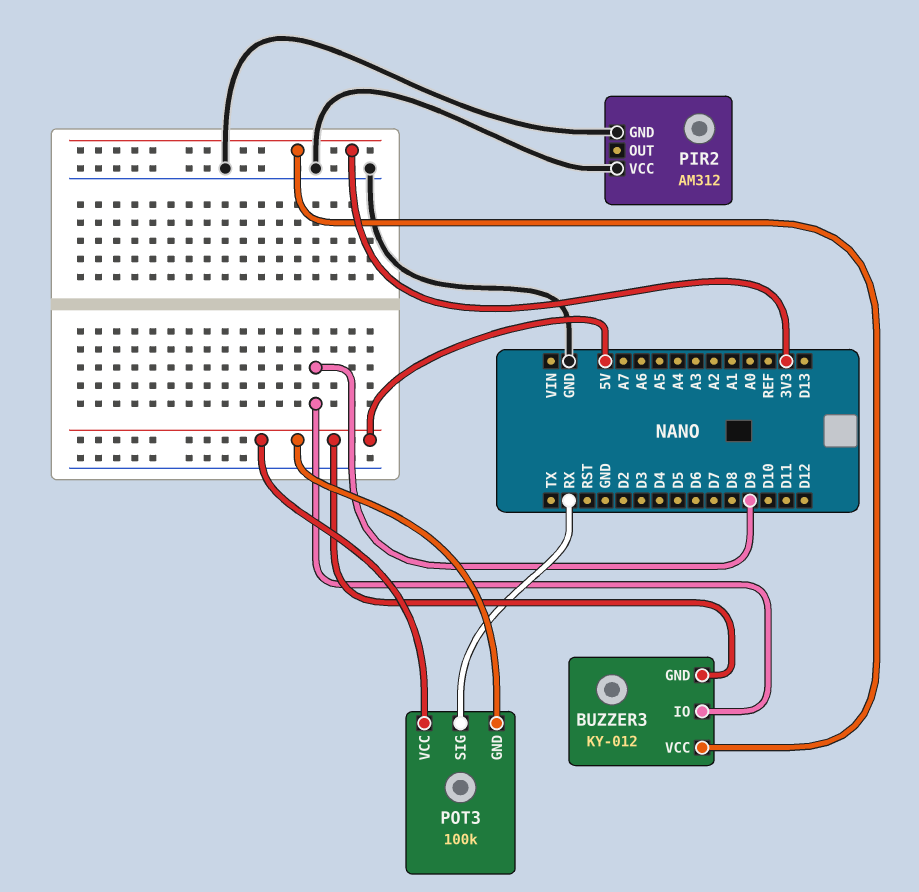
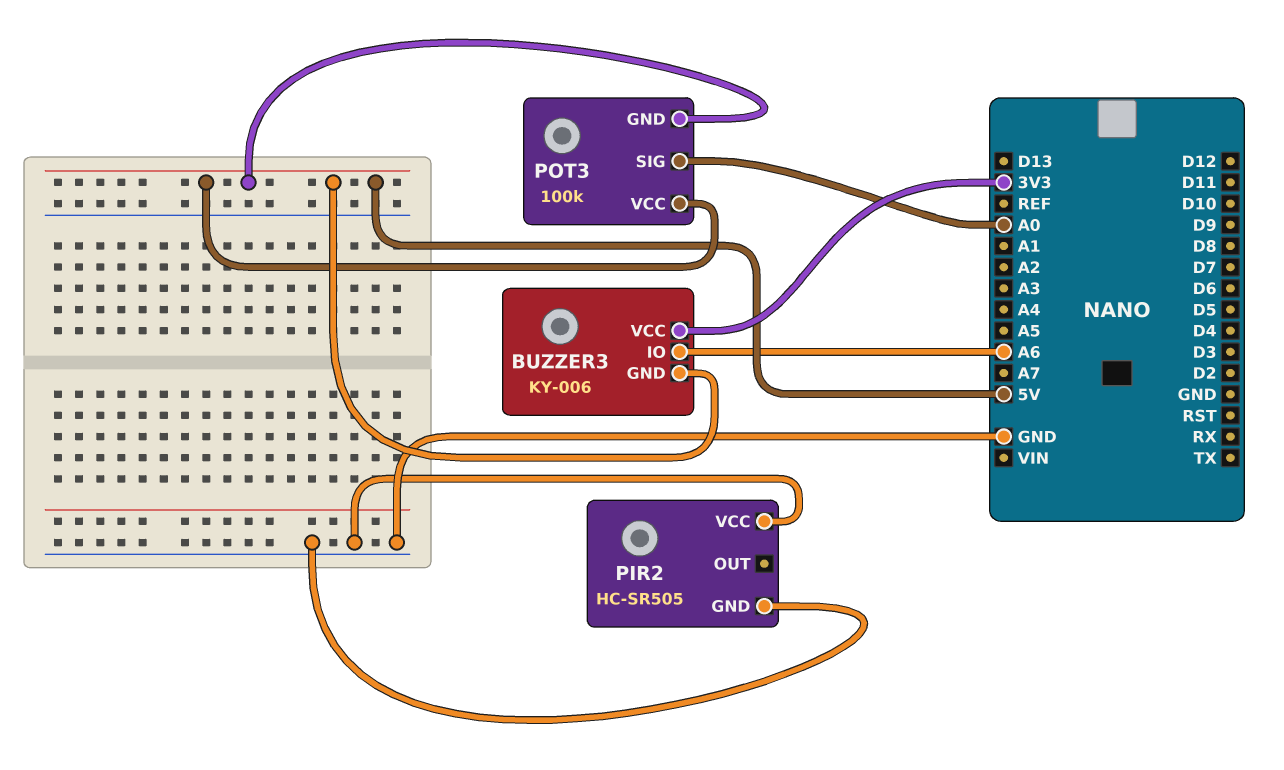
BUZZER3: KY-012 -> KY-006
BUZZER3 pin IO: D9 -> A6
PIR2: AM312 -> HC-SR505
POT3 pin SIG: RX -> A0

